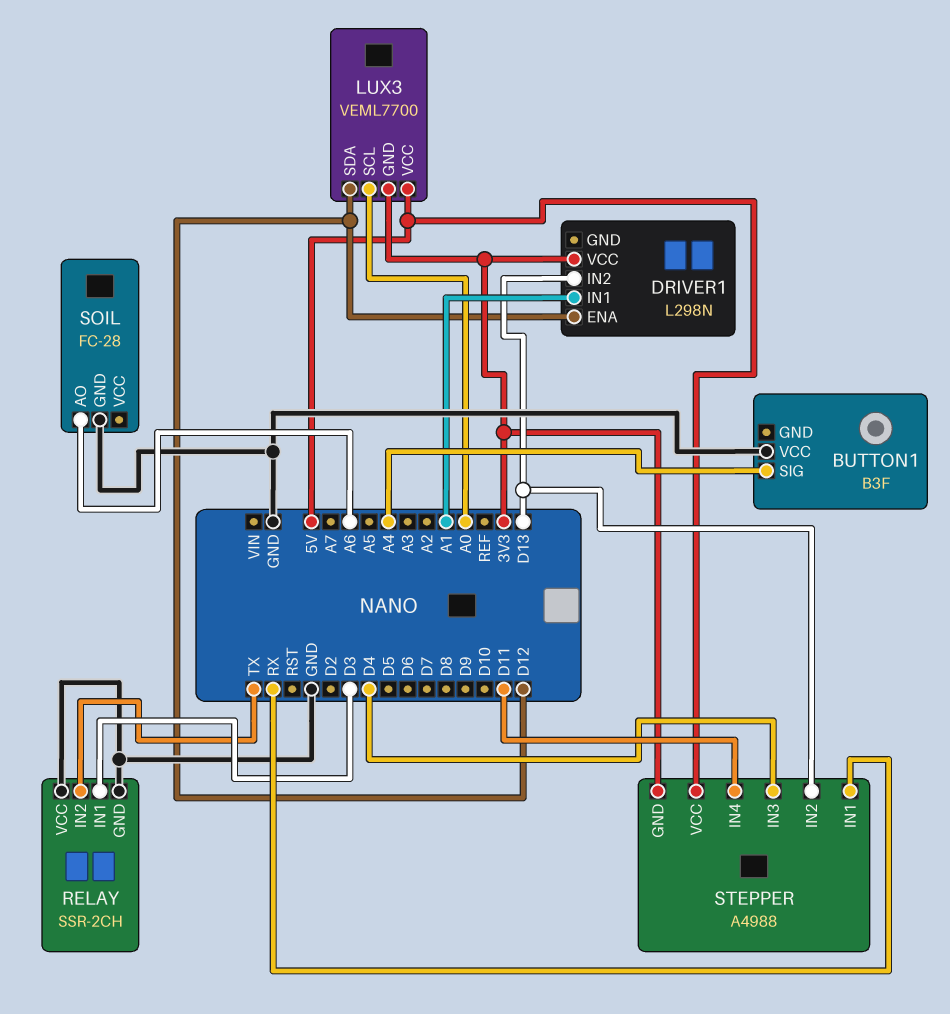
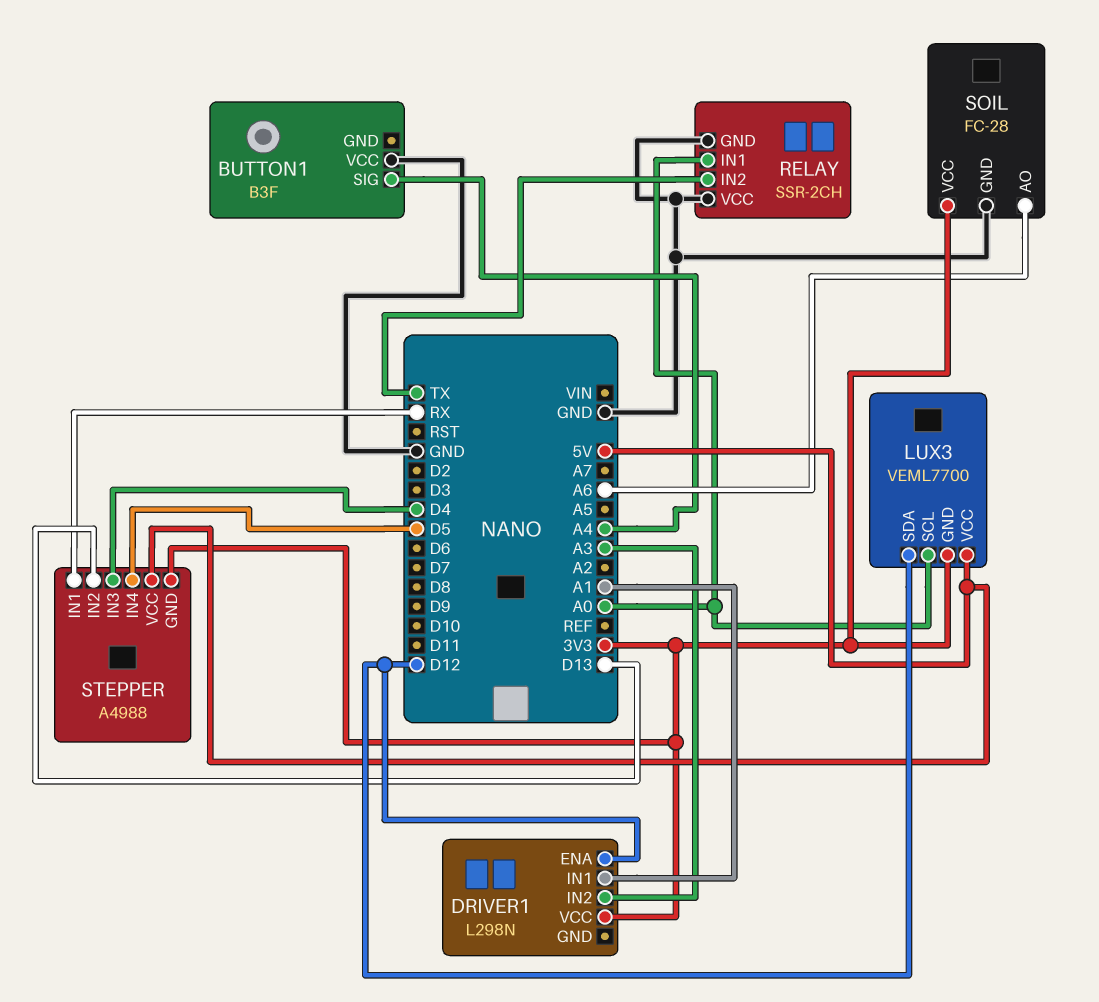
DRIVER1 pin IN2: D13 -> A3
RELAY pin IN1: D3 -> A0
SOIL pin VCC: none -> 3V3
STEPPER pin IN4: D11 -> D5

